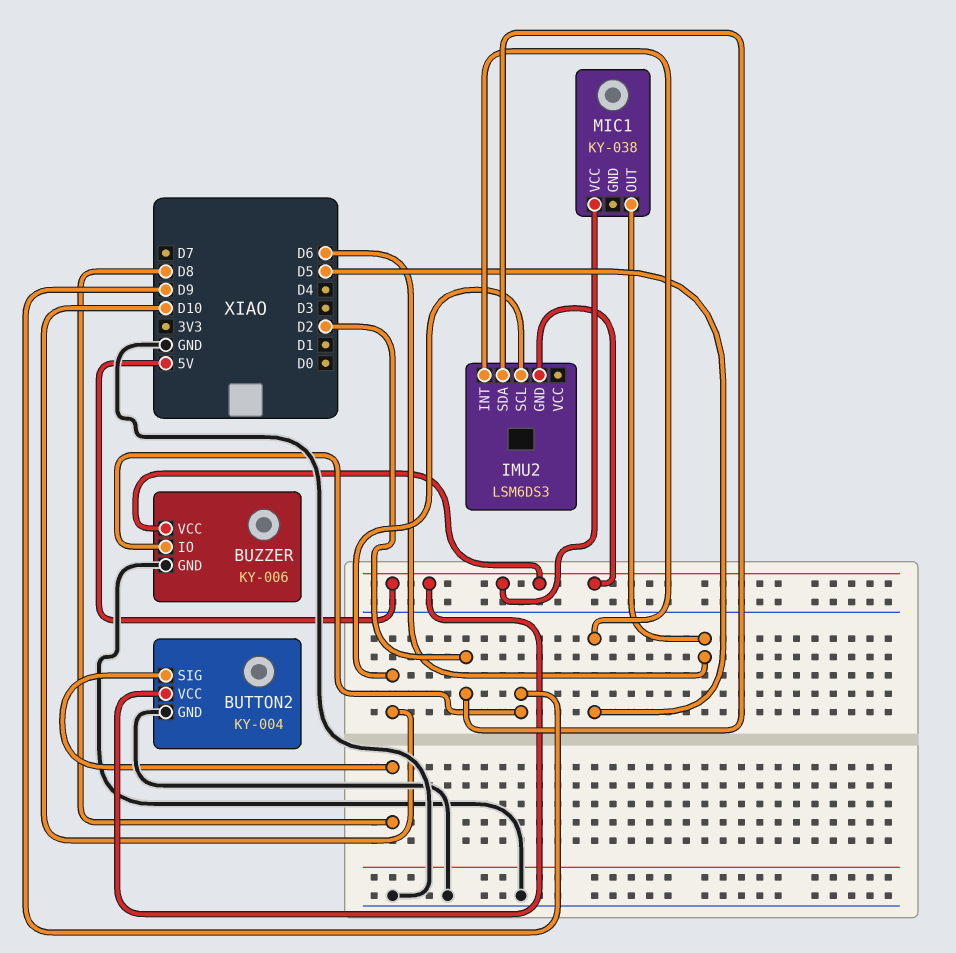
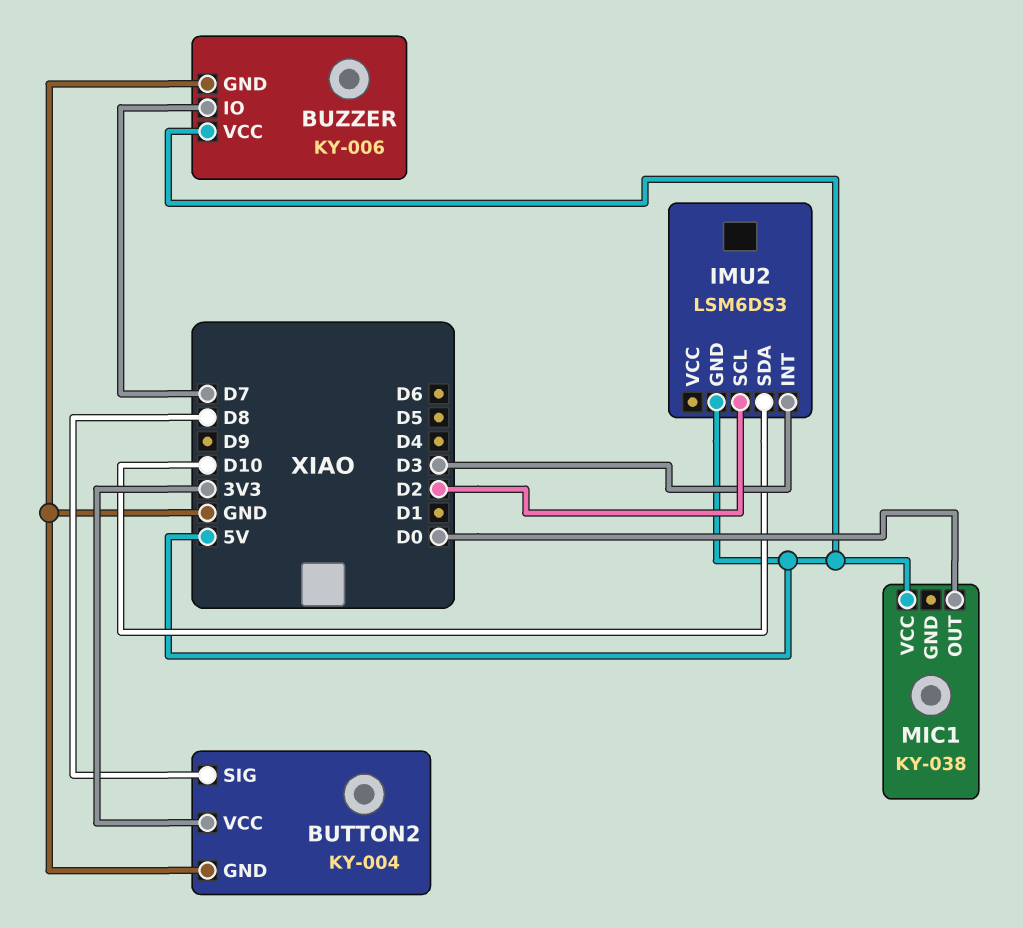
BUTTON2 pin VCC: 5V -> 3V3
BUZZER pin IO: D9 -> D7
IMU2 pin INT: D5 -> D3
IMU2 pin SCL: D10 -> D2
IMU2 pin SDA: D2 -> D10
MIC1 pin OUT: D6 -> D0

